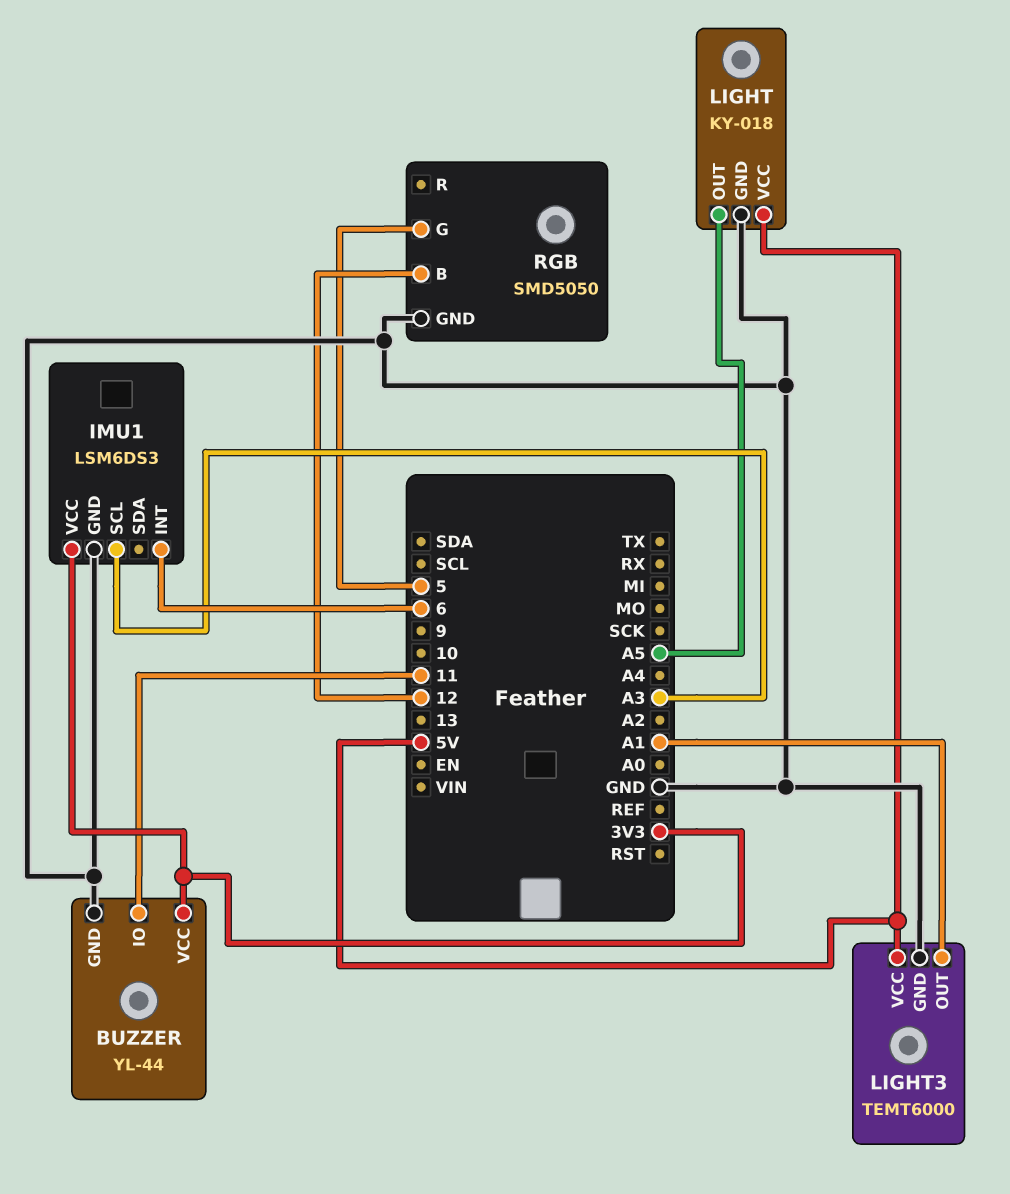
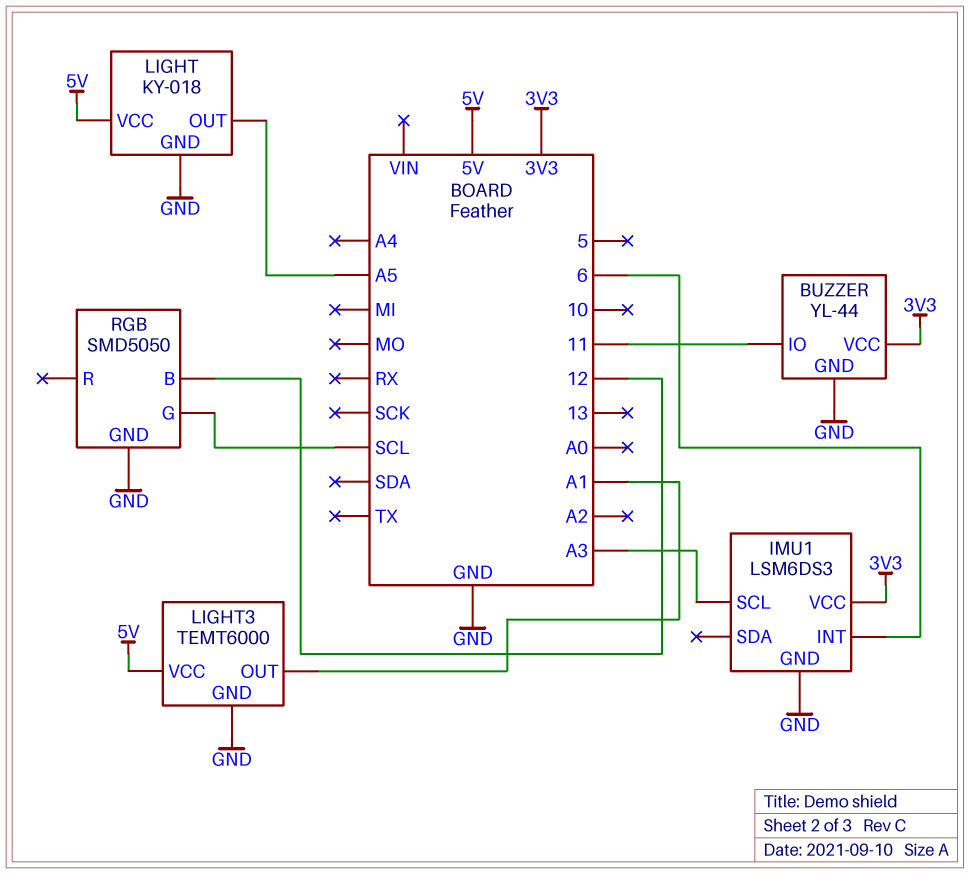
RGB pin G: 5 -> SCL

